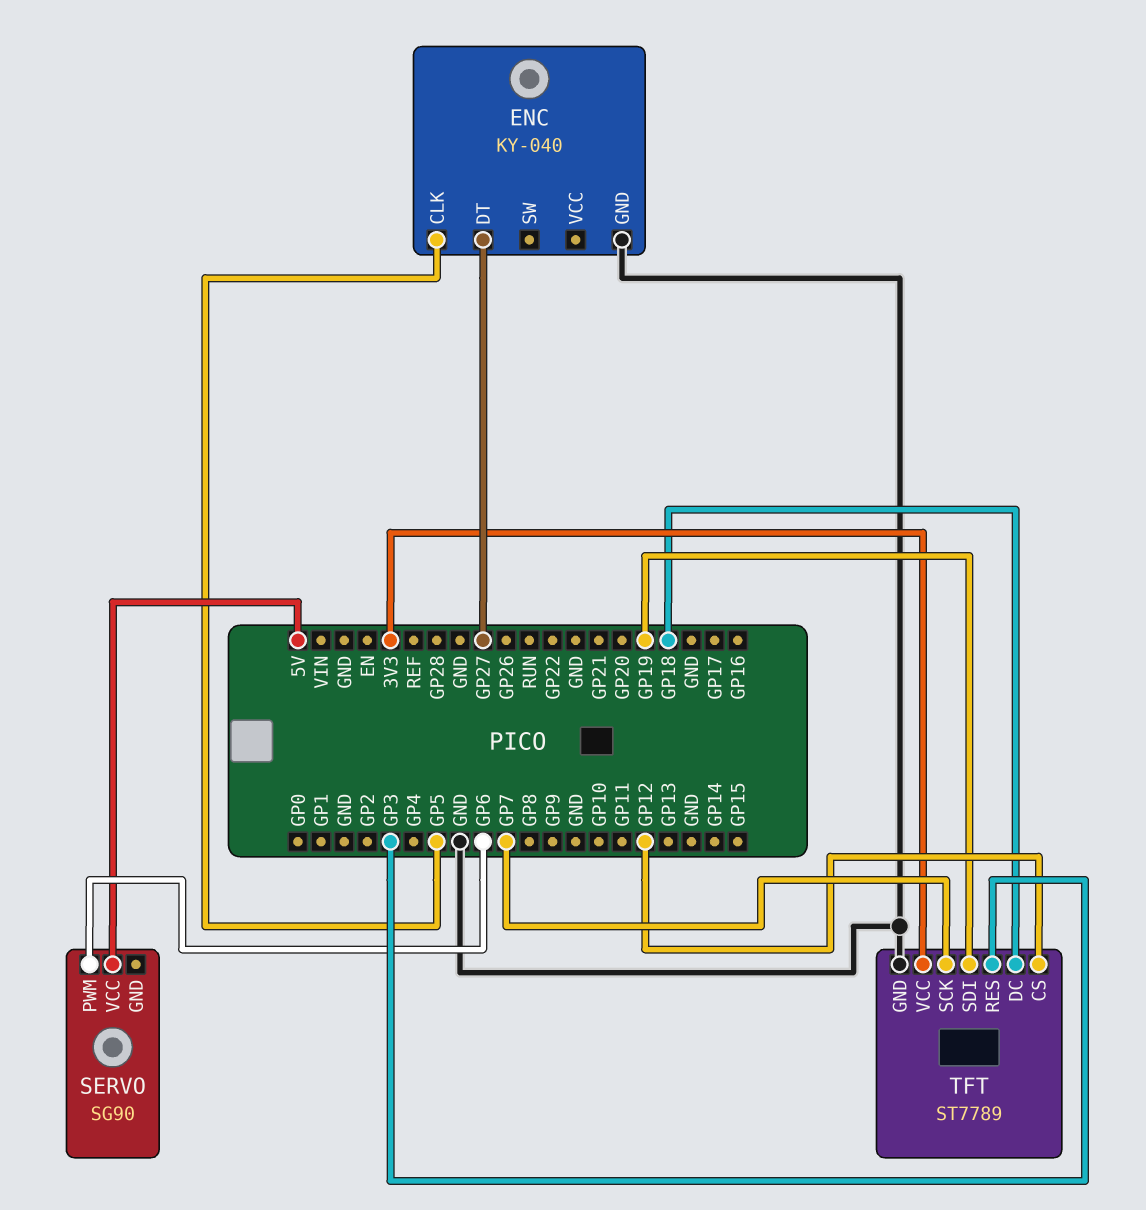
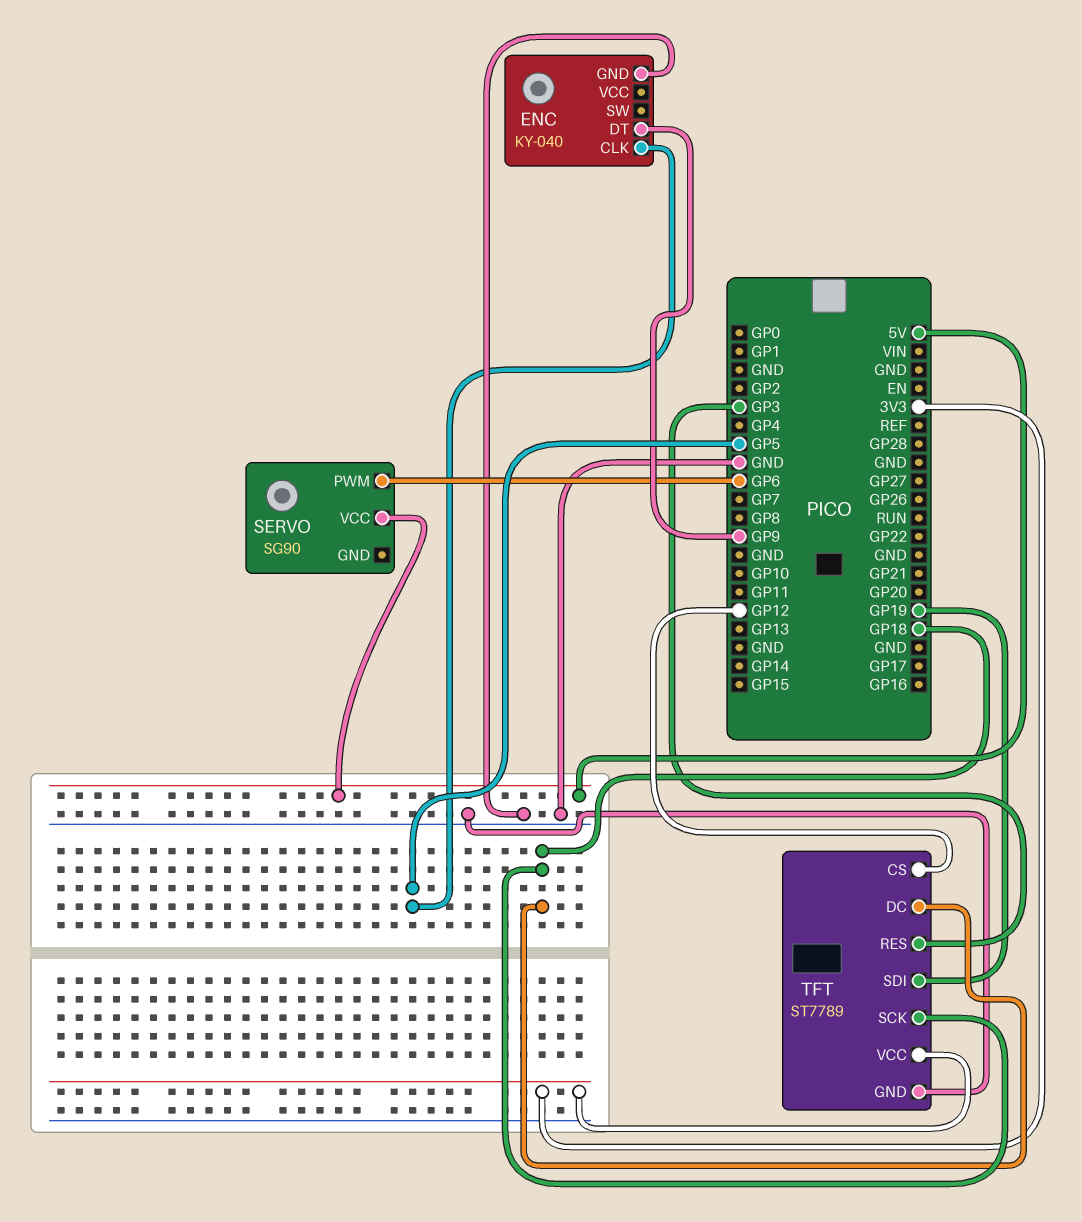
ENC pin DT: GP27 -> GP9
TFT pin SCK: GP7 -> GP18

